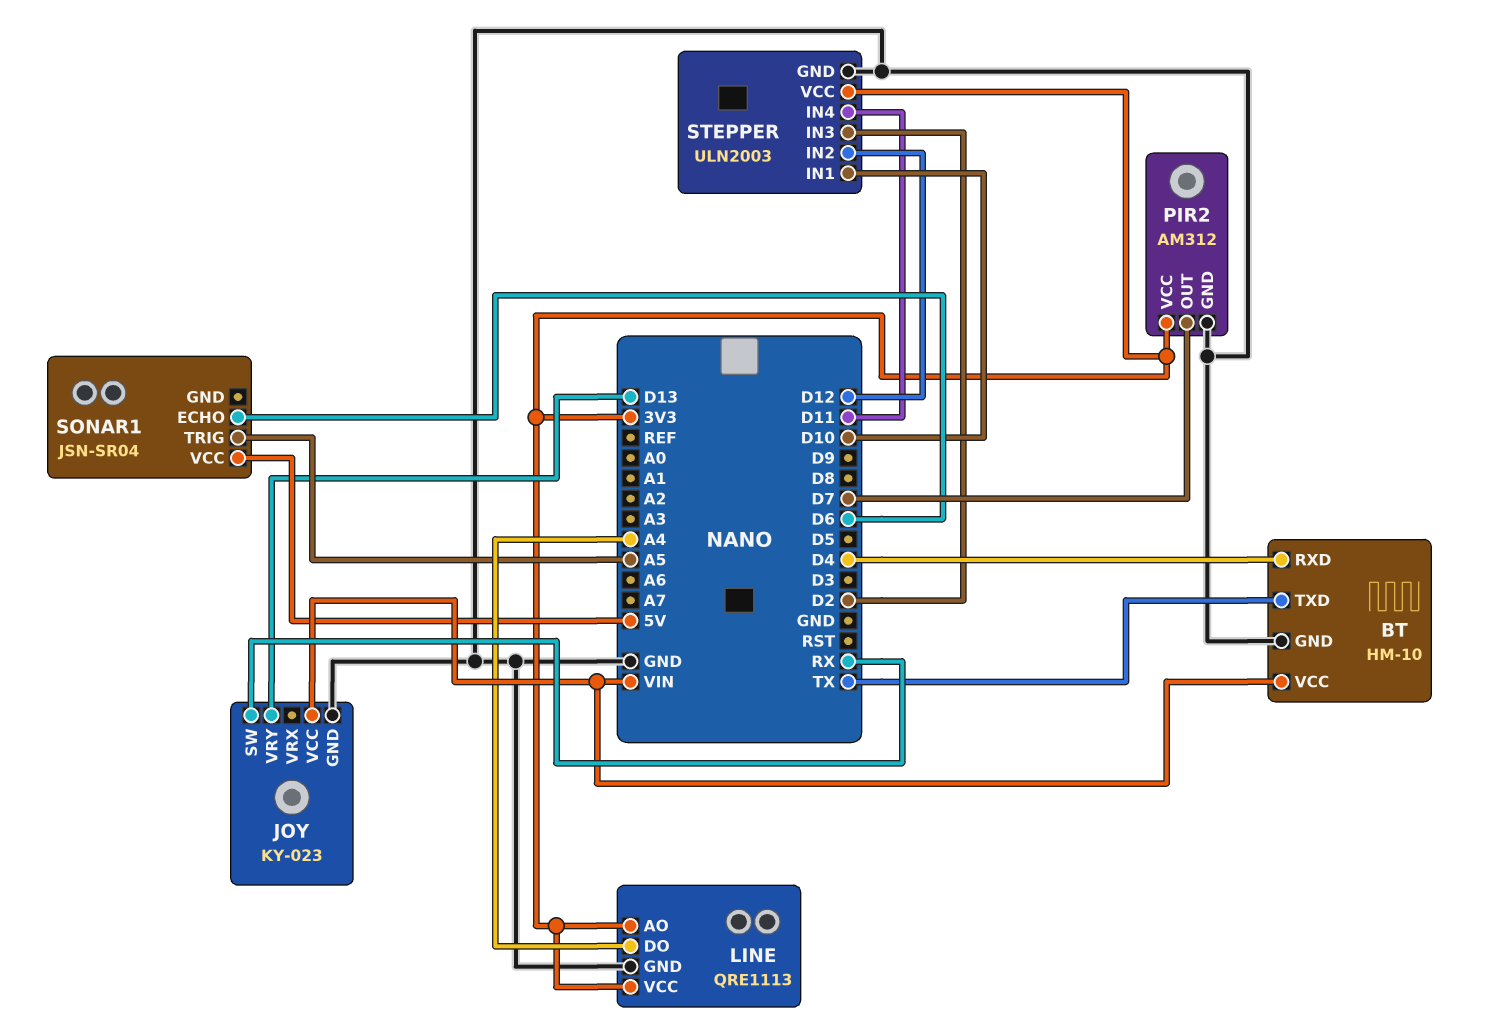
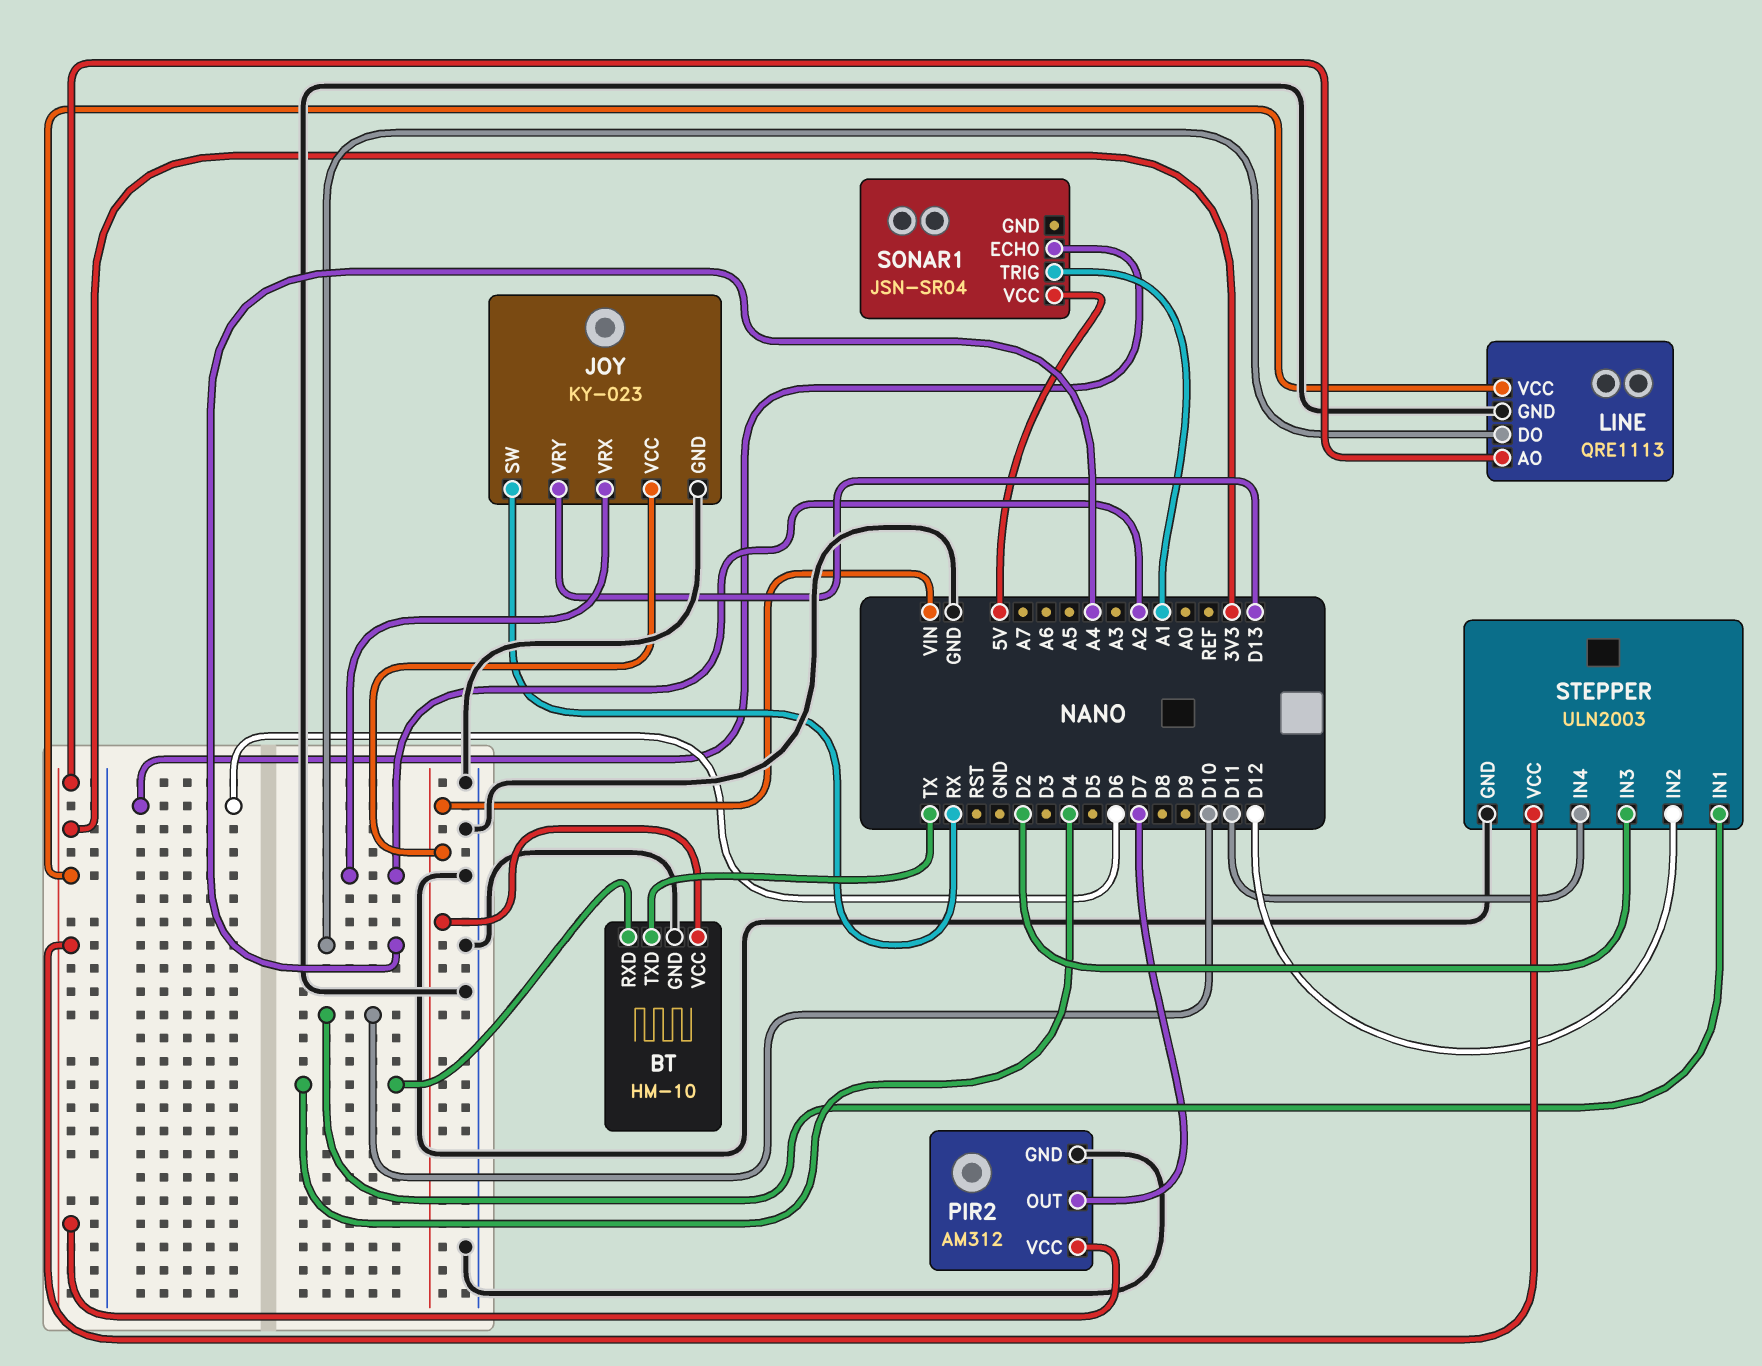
JOY pin VRX: none -> A2
SONAR1 pin TRIG: A5 -> A1

